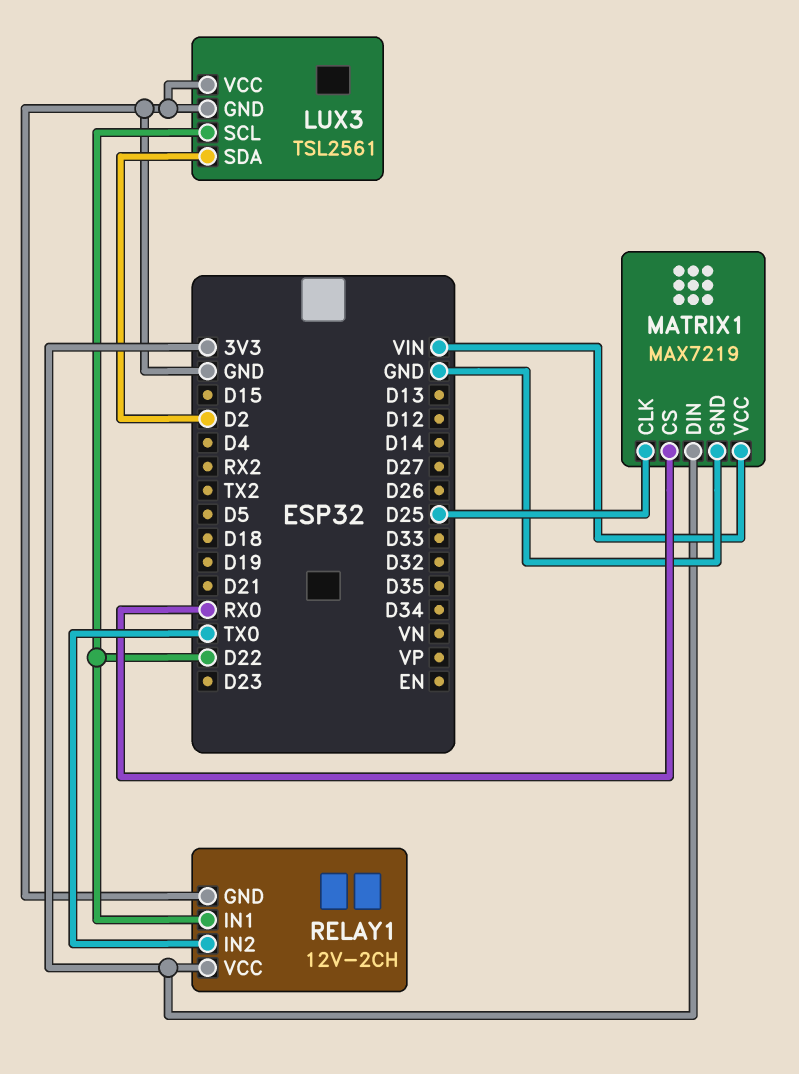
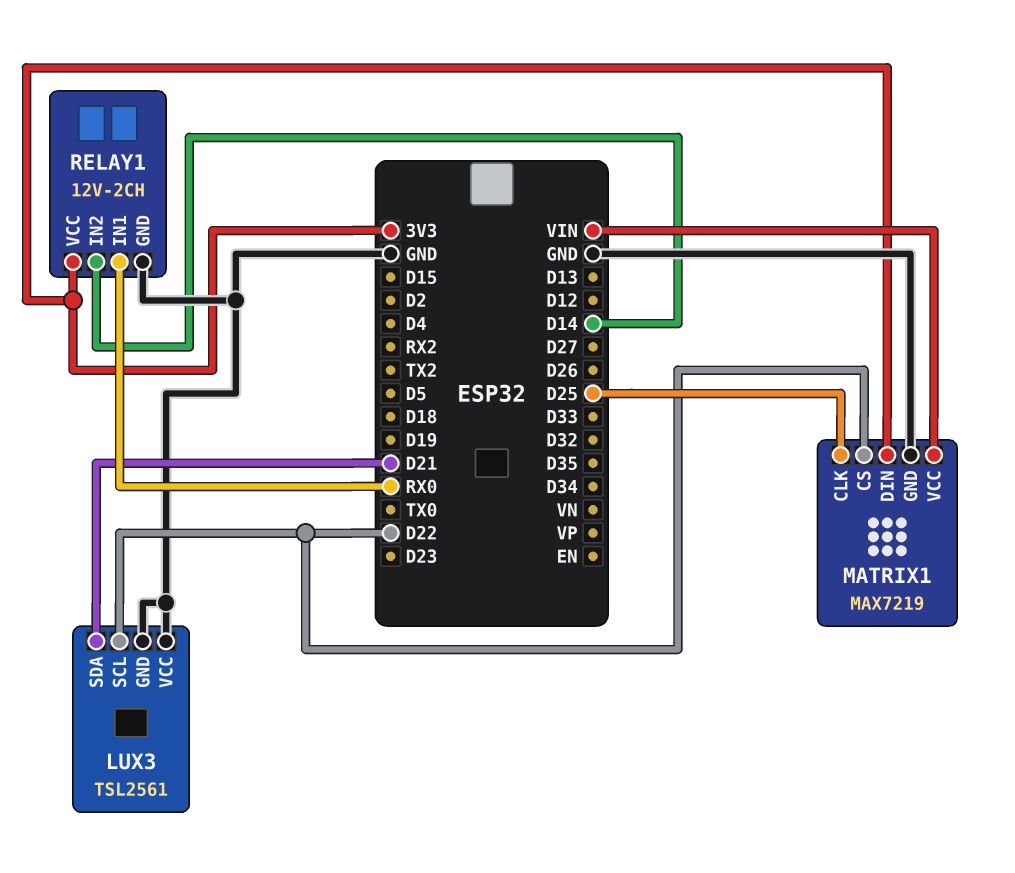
LUX3 pin SDA: D2 -> D21
MATRIX1 pin CS: RX0 -> D22
RELAY1 pin IN1: D22 -> RX0
RELAY1 pin IN2: TX0 -> D14

